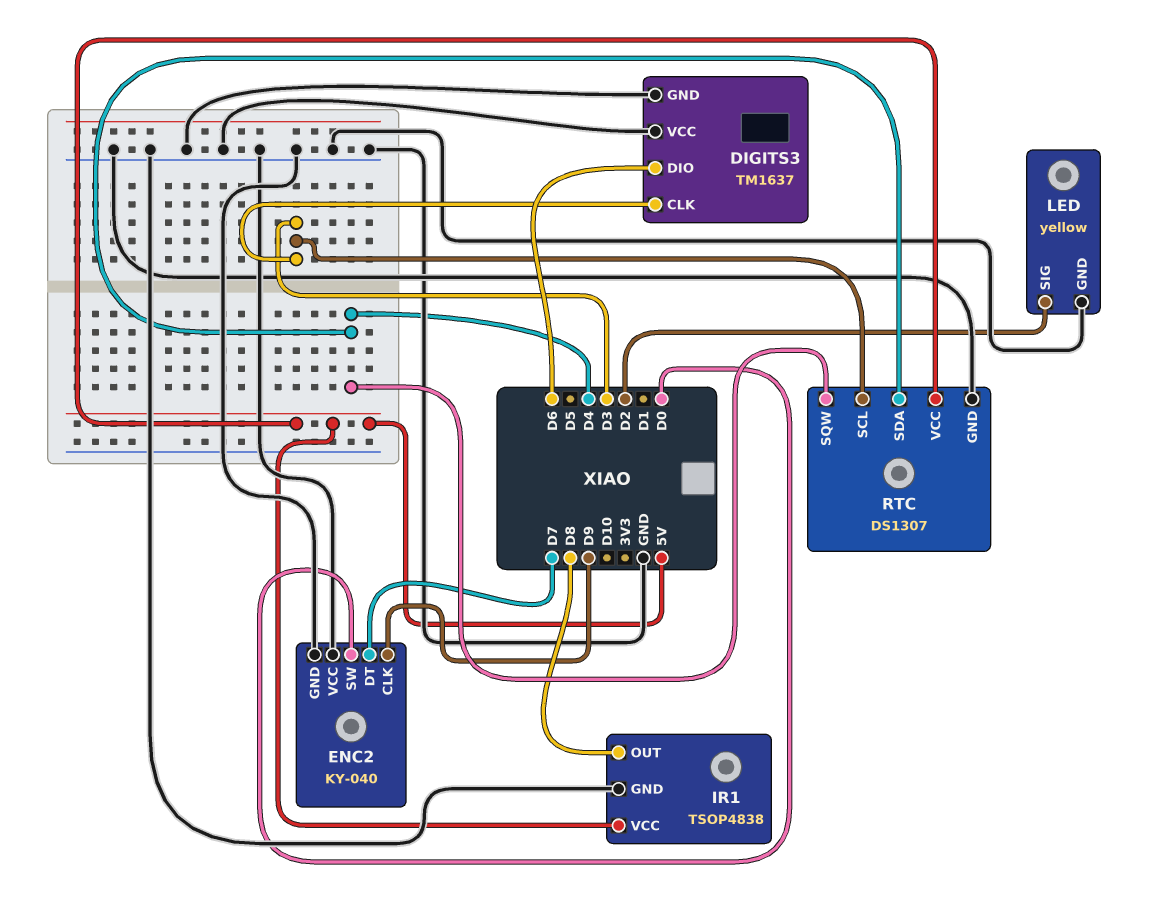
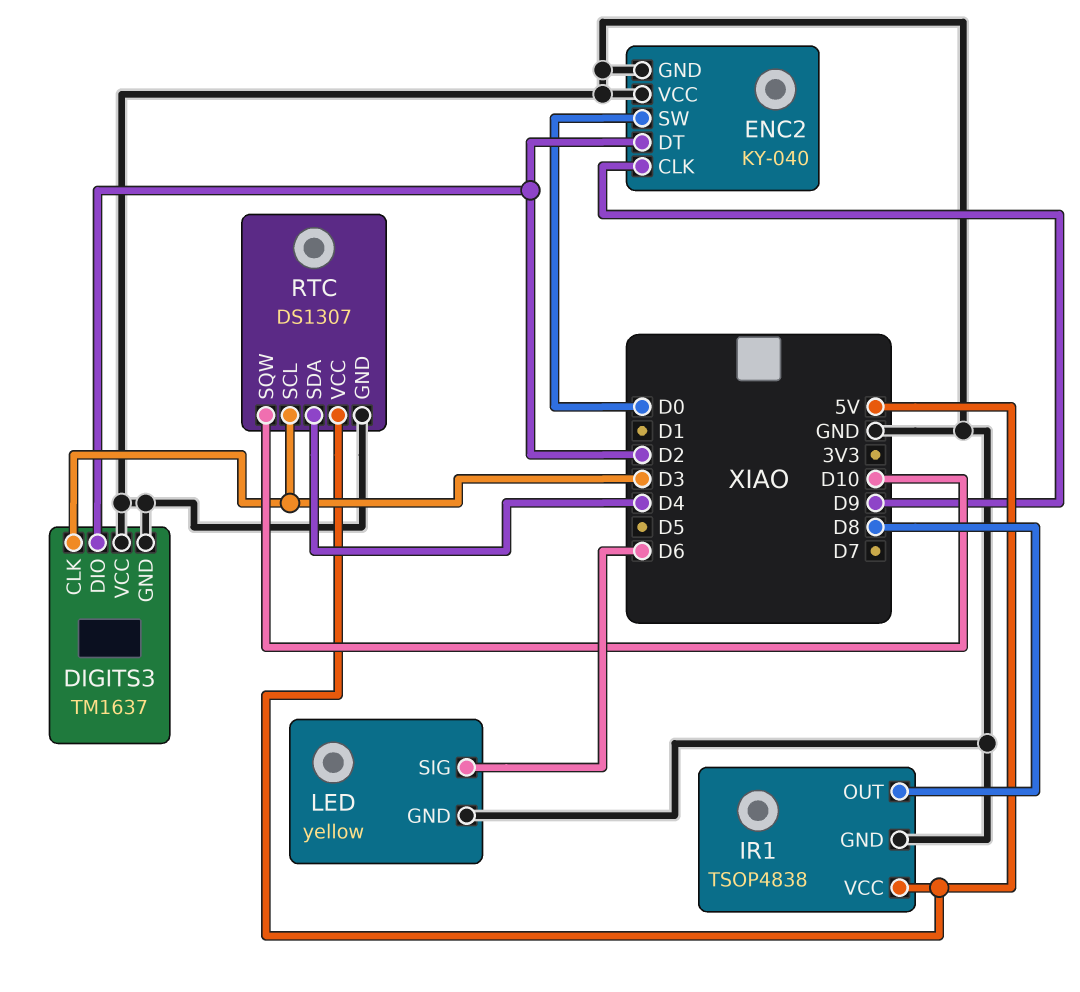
DIGITS3 pin DIO: D6 -> D2
ENC2 pin DT: D7 -> D2
LED pin SIG: D2 -> D6
RTC pin SQW: D4 -> D10

